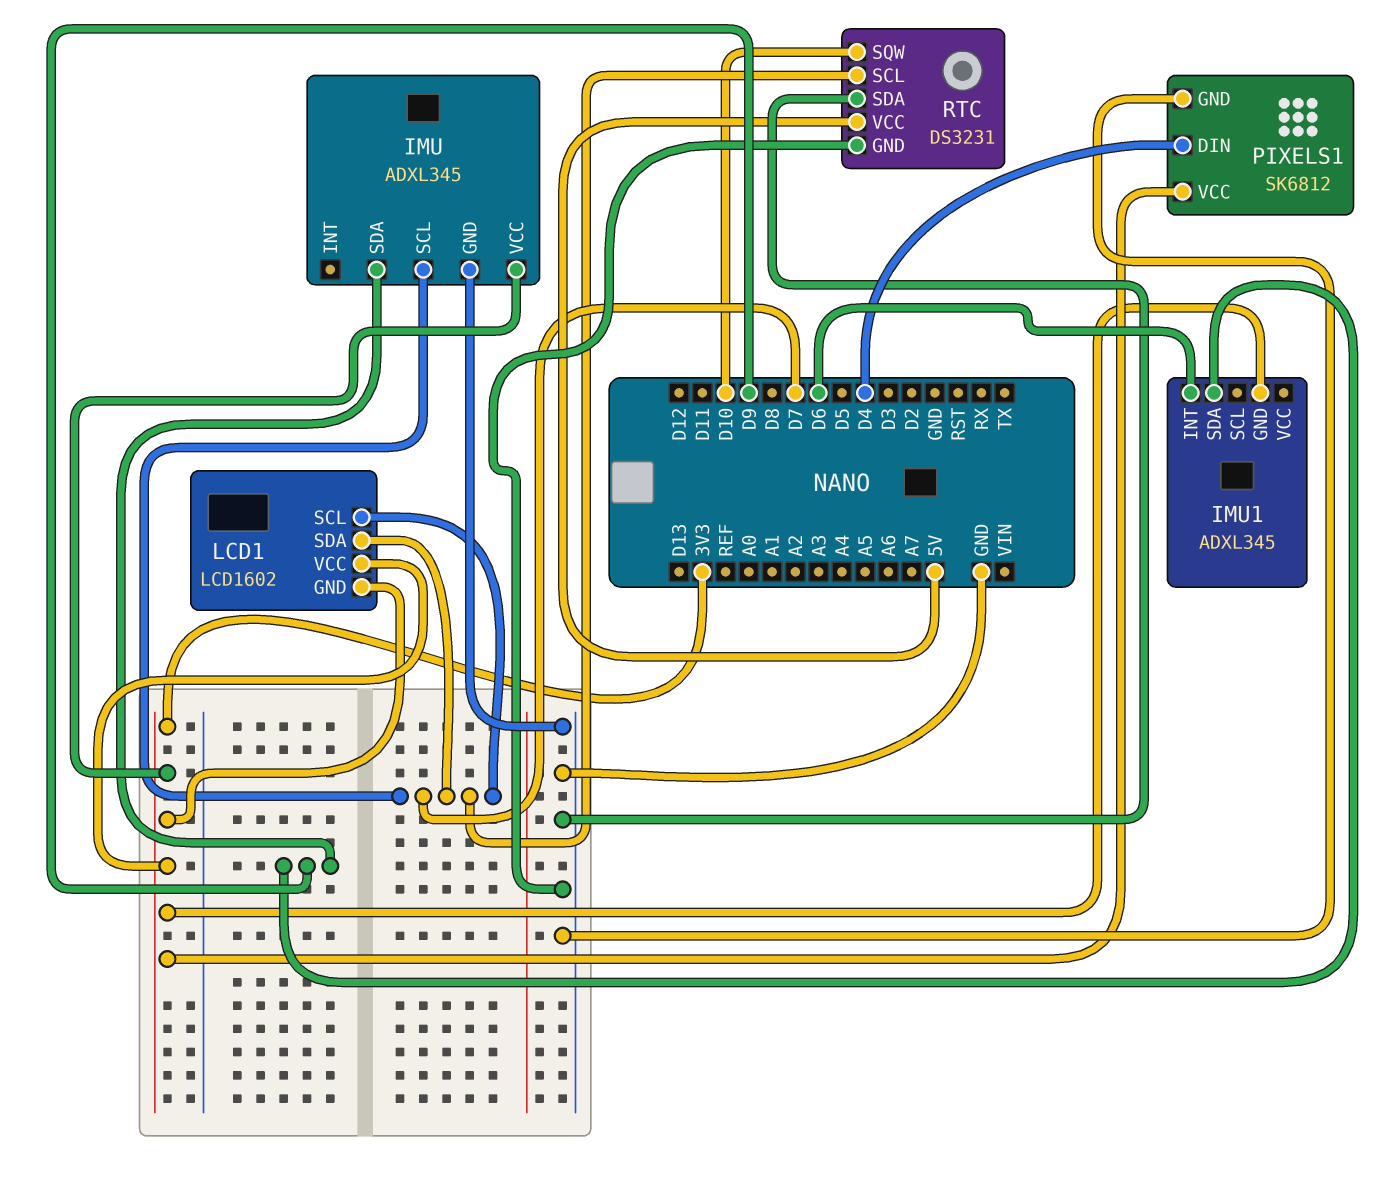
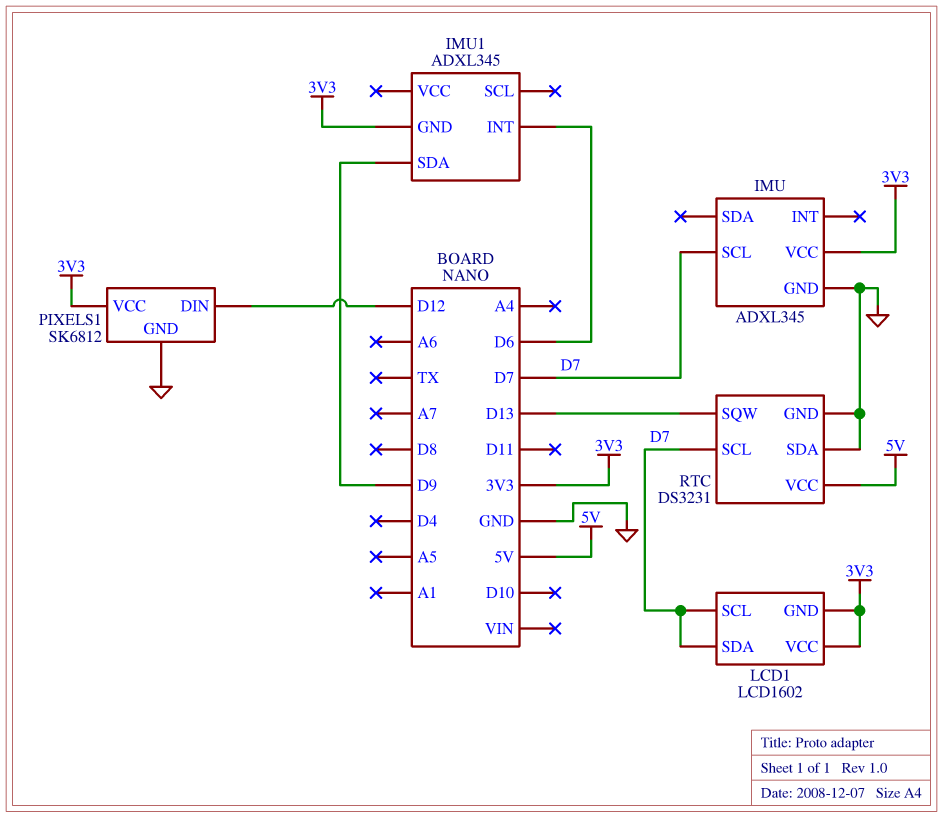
IMU pin SDA: D9 -> none
PIXELS1 pin DIN: D4 -> D12
RTC pin SQW: D10 -> D13

